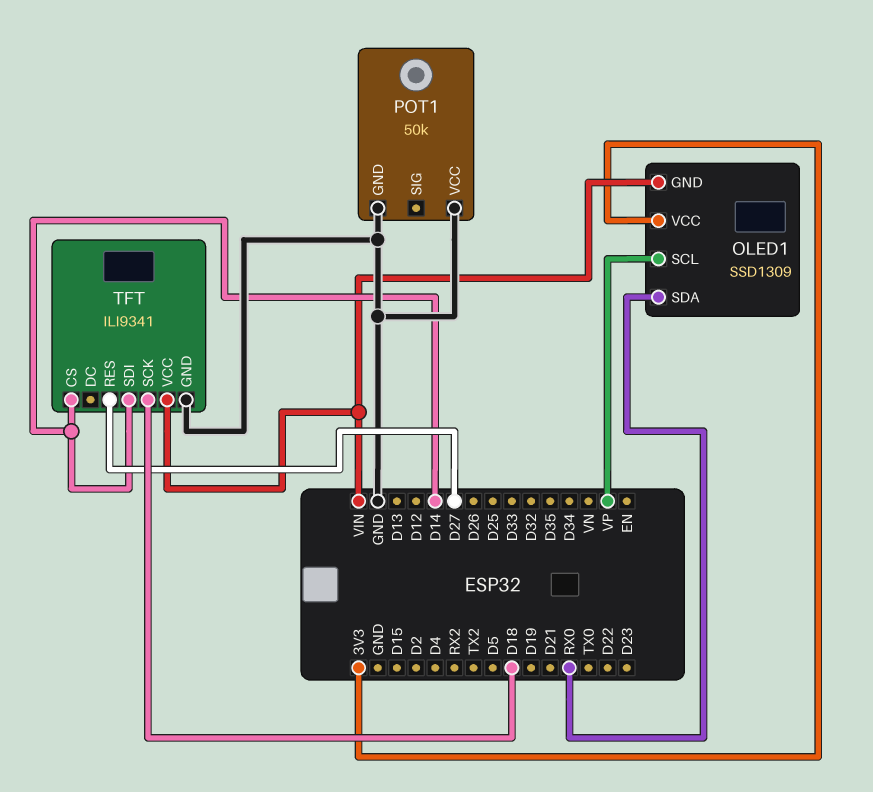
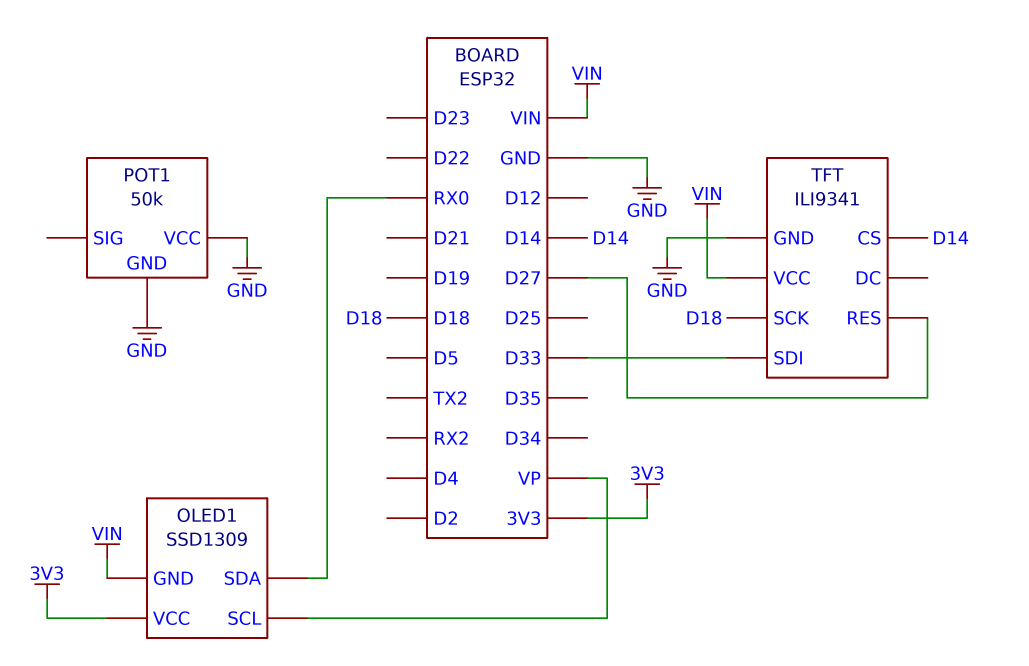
TFT pin SDI: D14 -> D33

